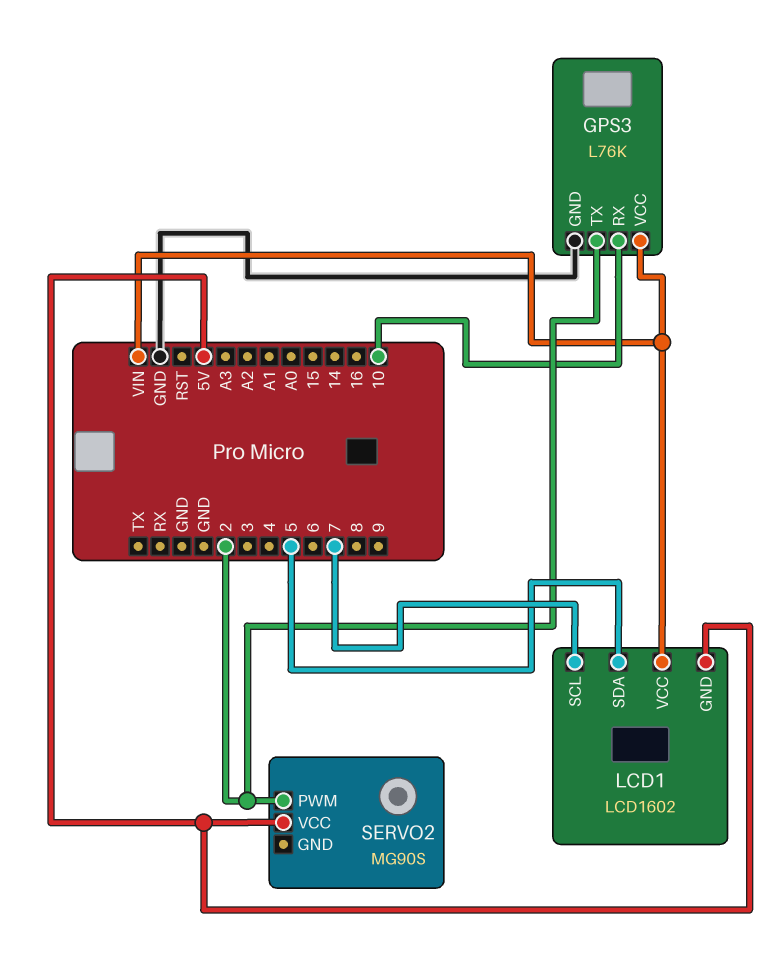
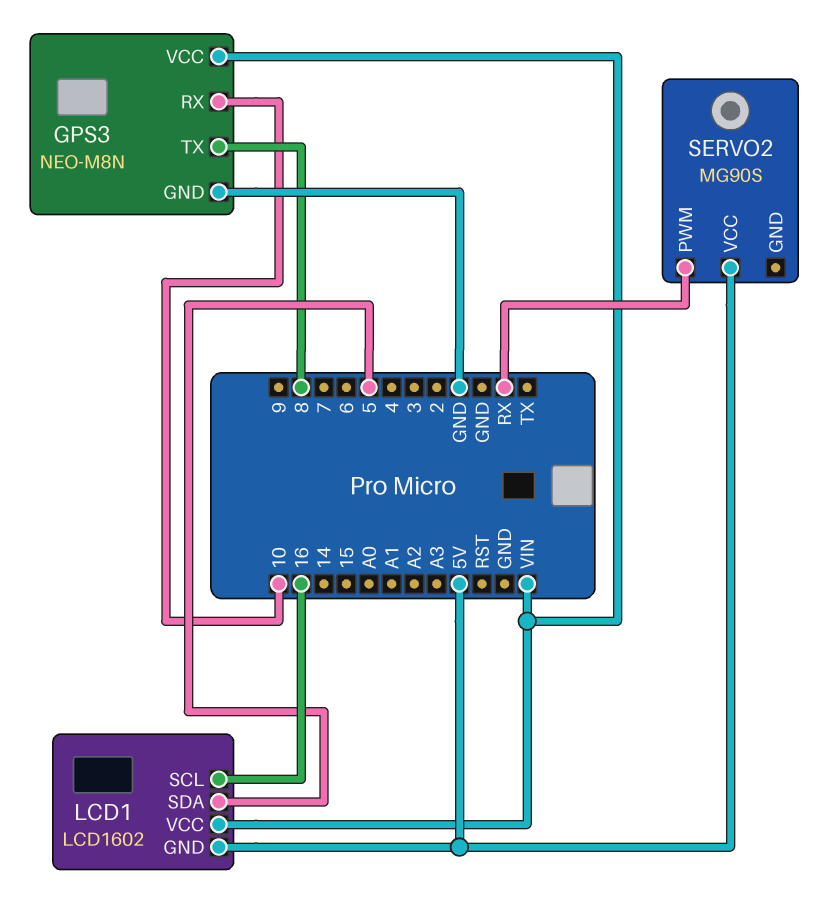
GPS3: L76K -> NEO-M8N
GPS3 pin TX: 2 -> 8
LCD1 pin SCL: 7 -> 16
SERVO2 pin PWM: 2 -> RX

